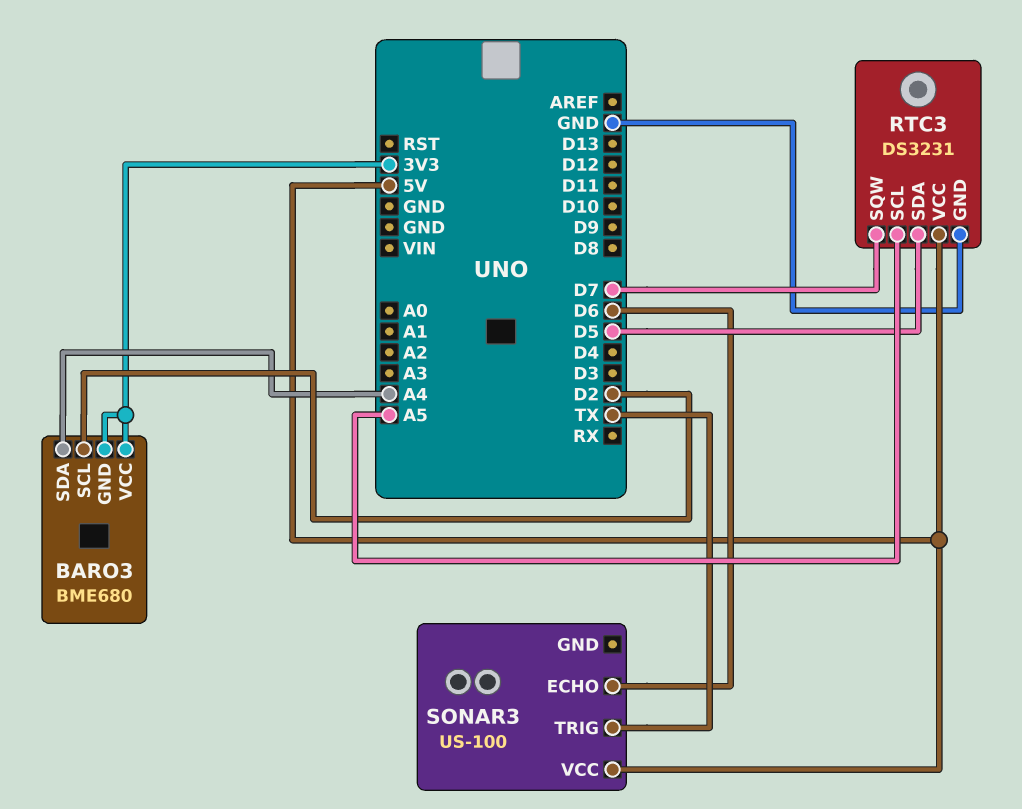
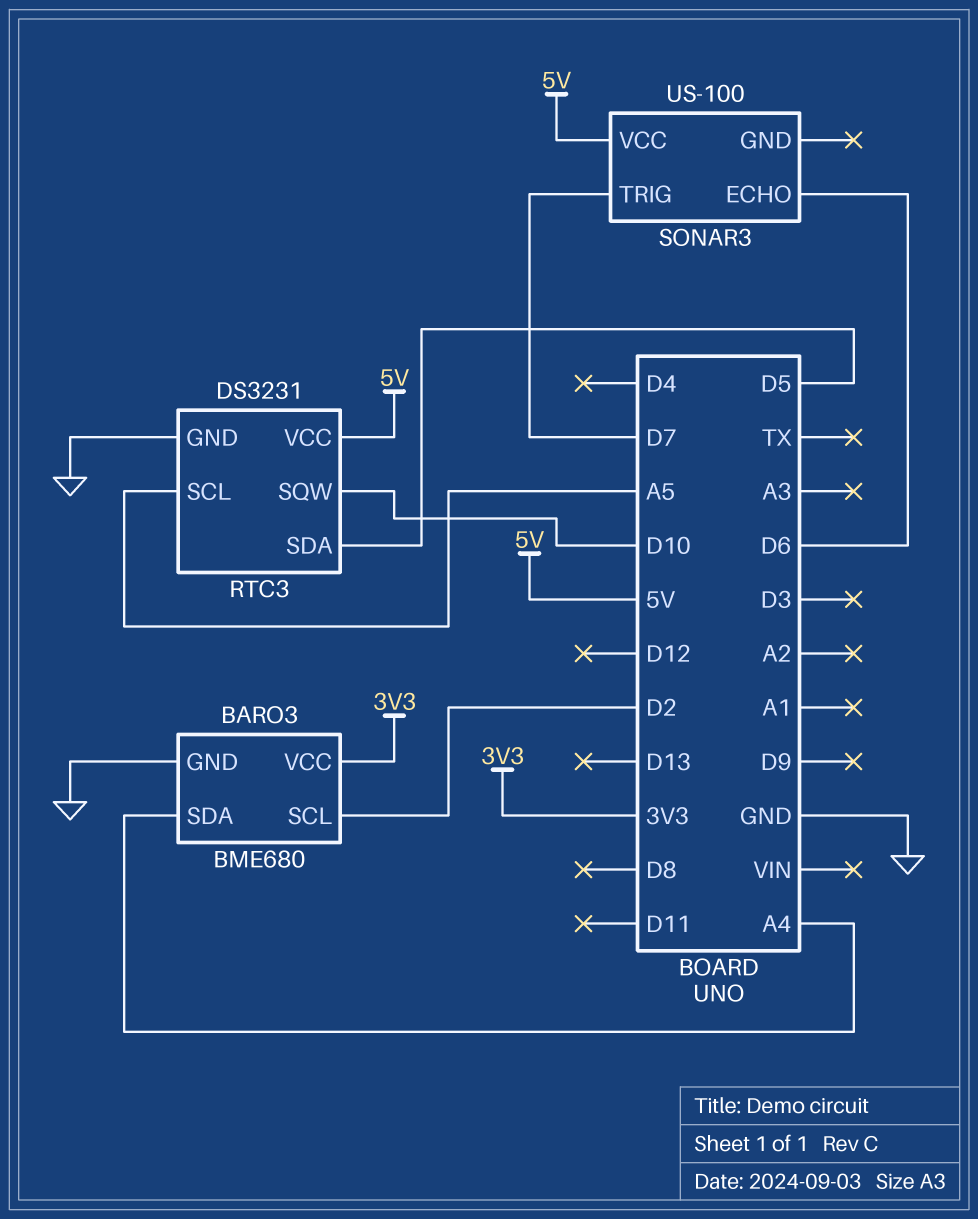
BARO3 pin GND: 3V3 -> GND
RTC3 pin SQW: D7 -> D10
SONAR3 pin TRIG: TX -> D7

